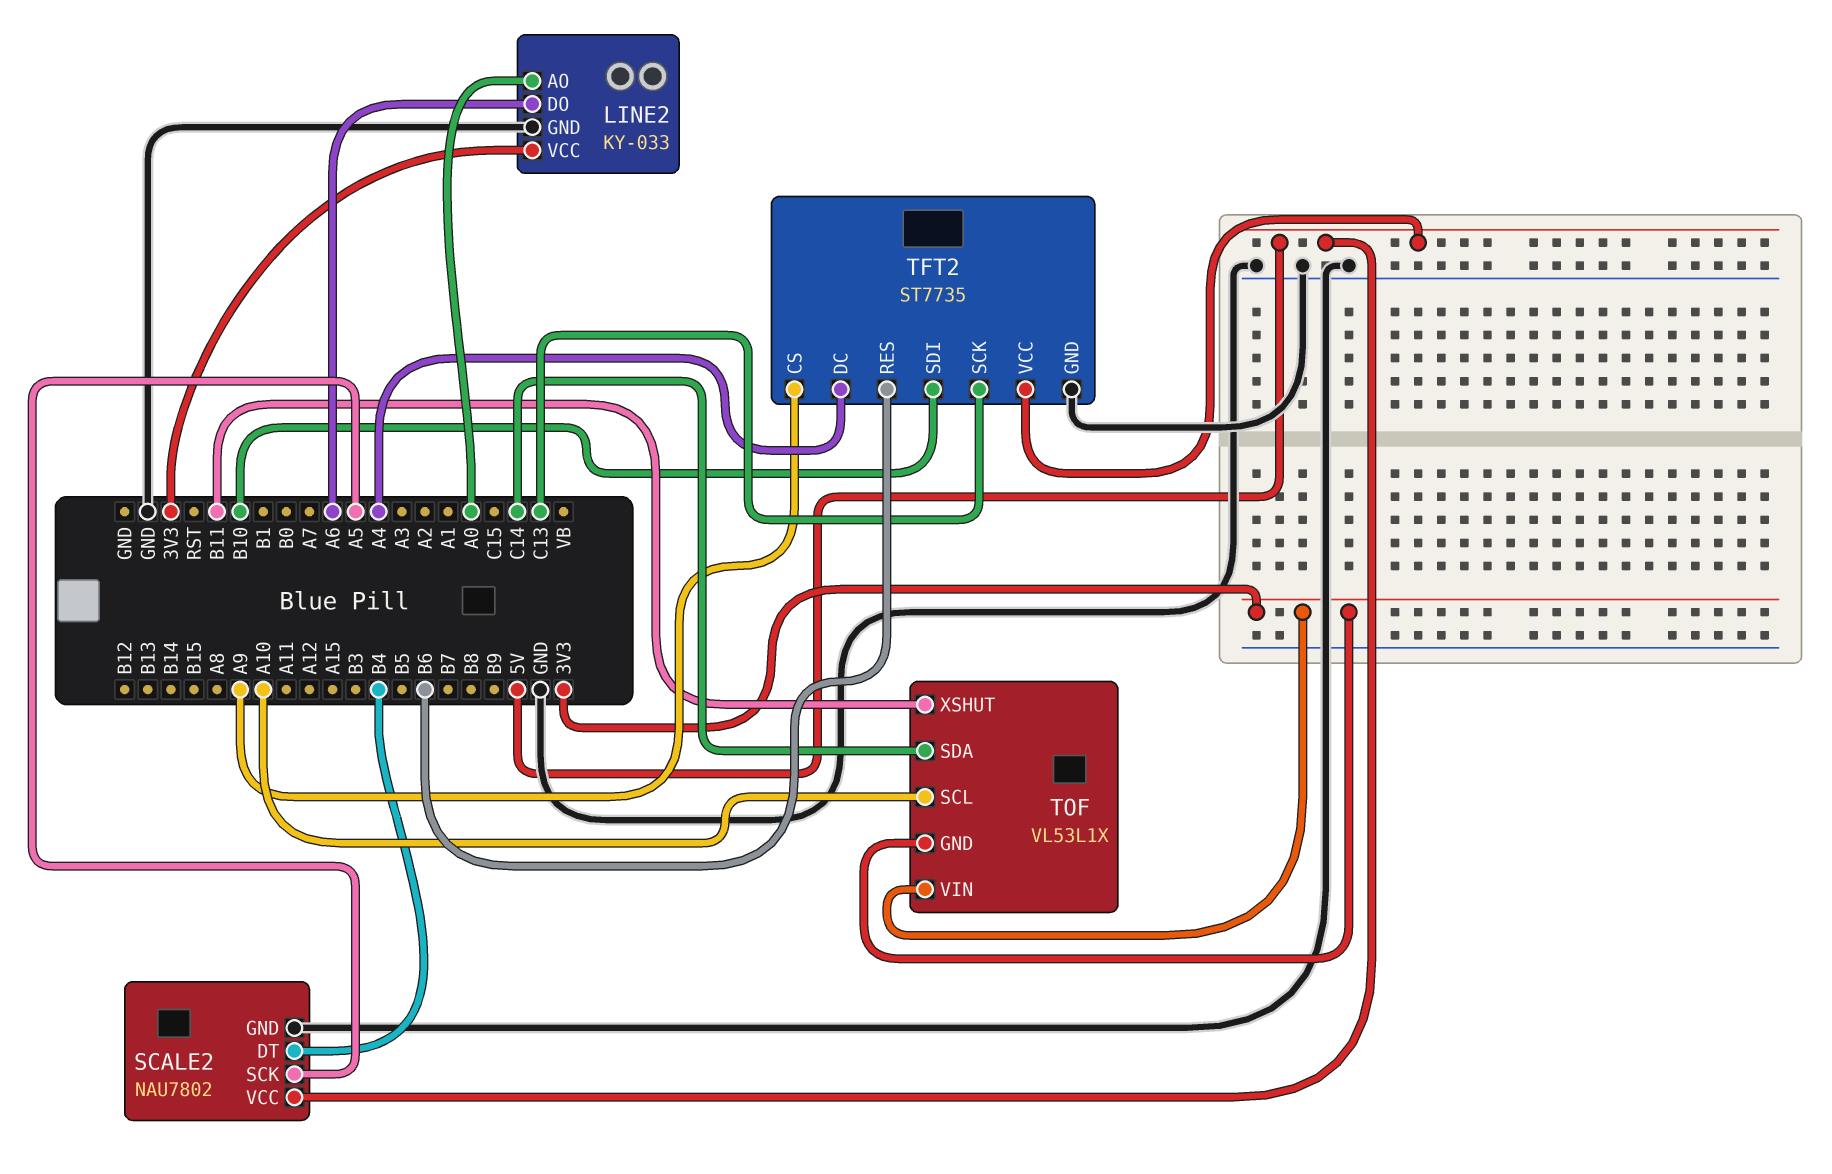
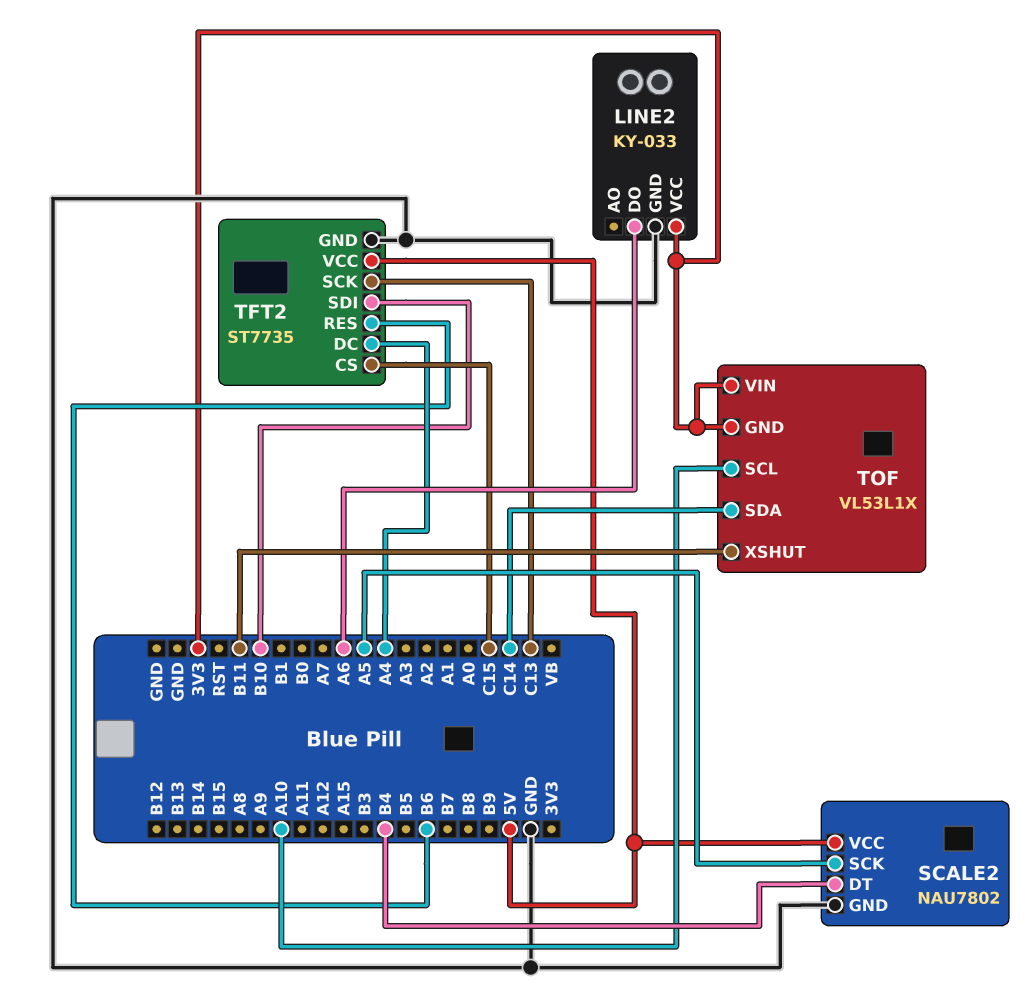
LINE2 pin AO: A0 -> none
TFT2 pin CS: A9 -> C15

